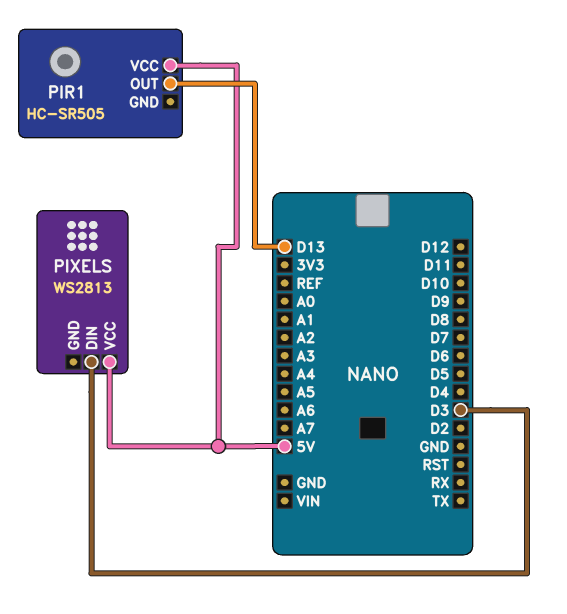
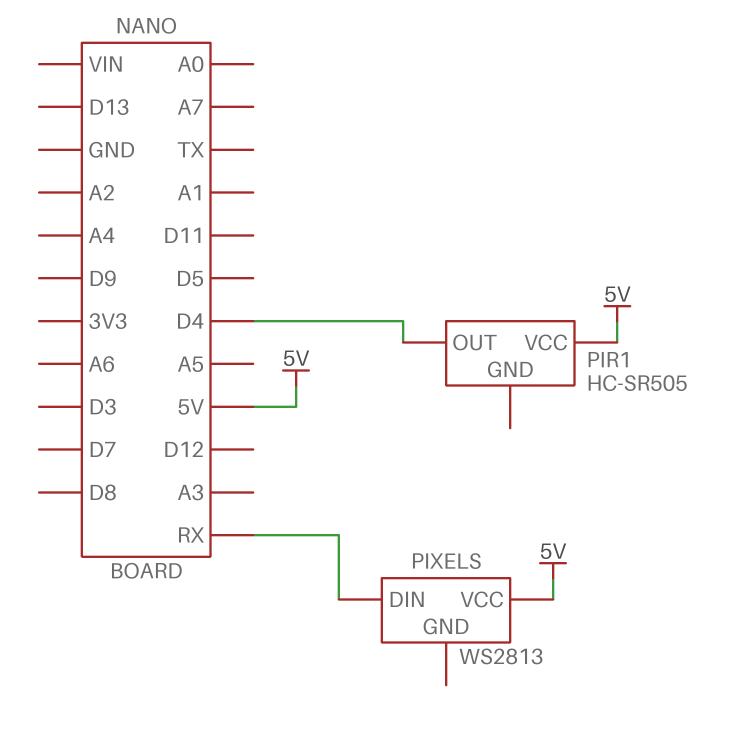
PIR1 pin OUT: D13 -> D4
PIXELS pin DIN: D3 -> RX

